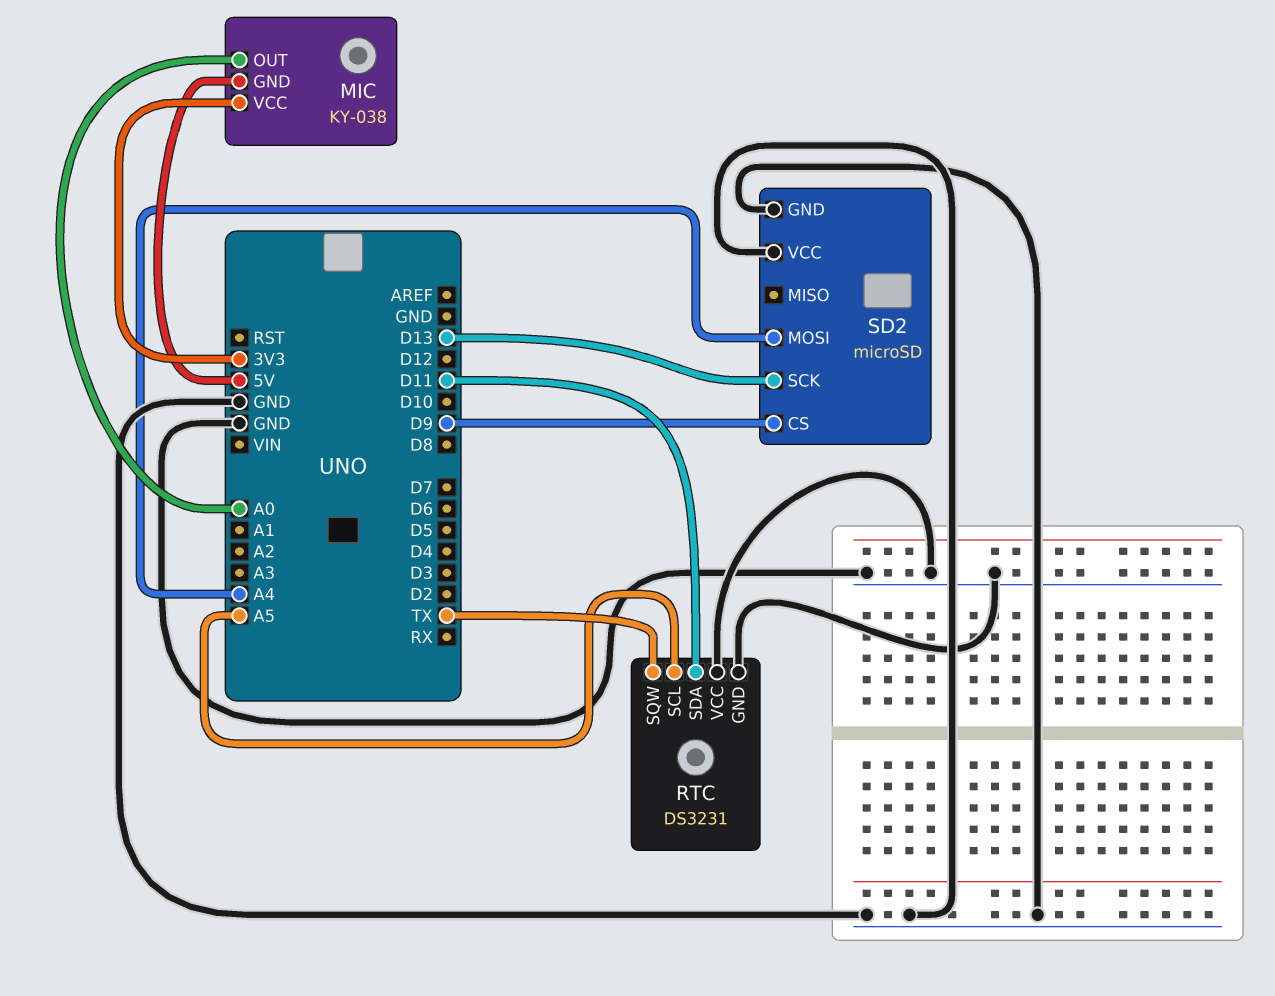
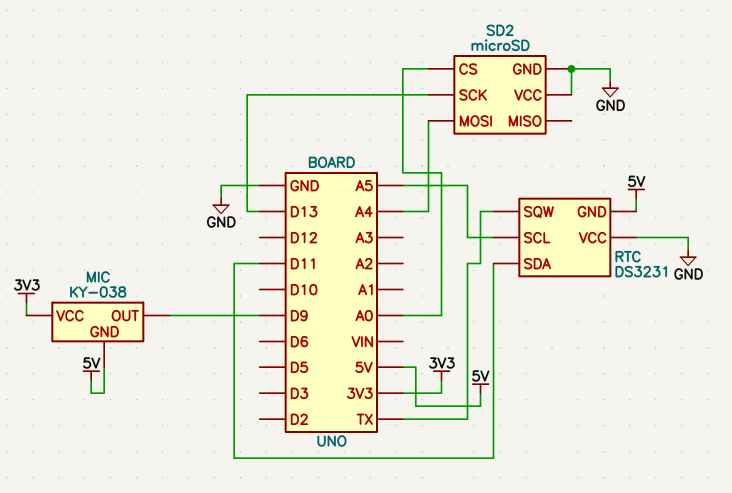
MIC pin OUT: A0 -> D9
RTC pin GND: GND -> 5V
SD2 pin CS: D9 -> A0

